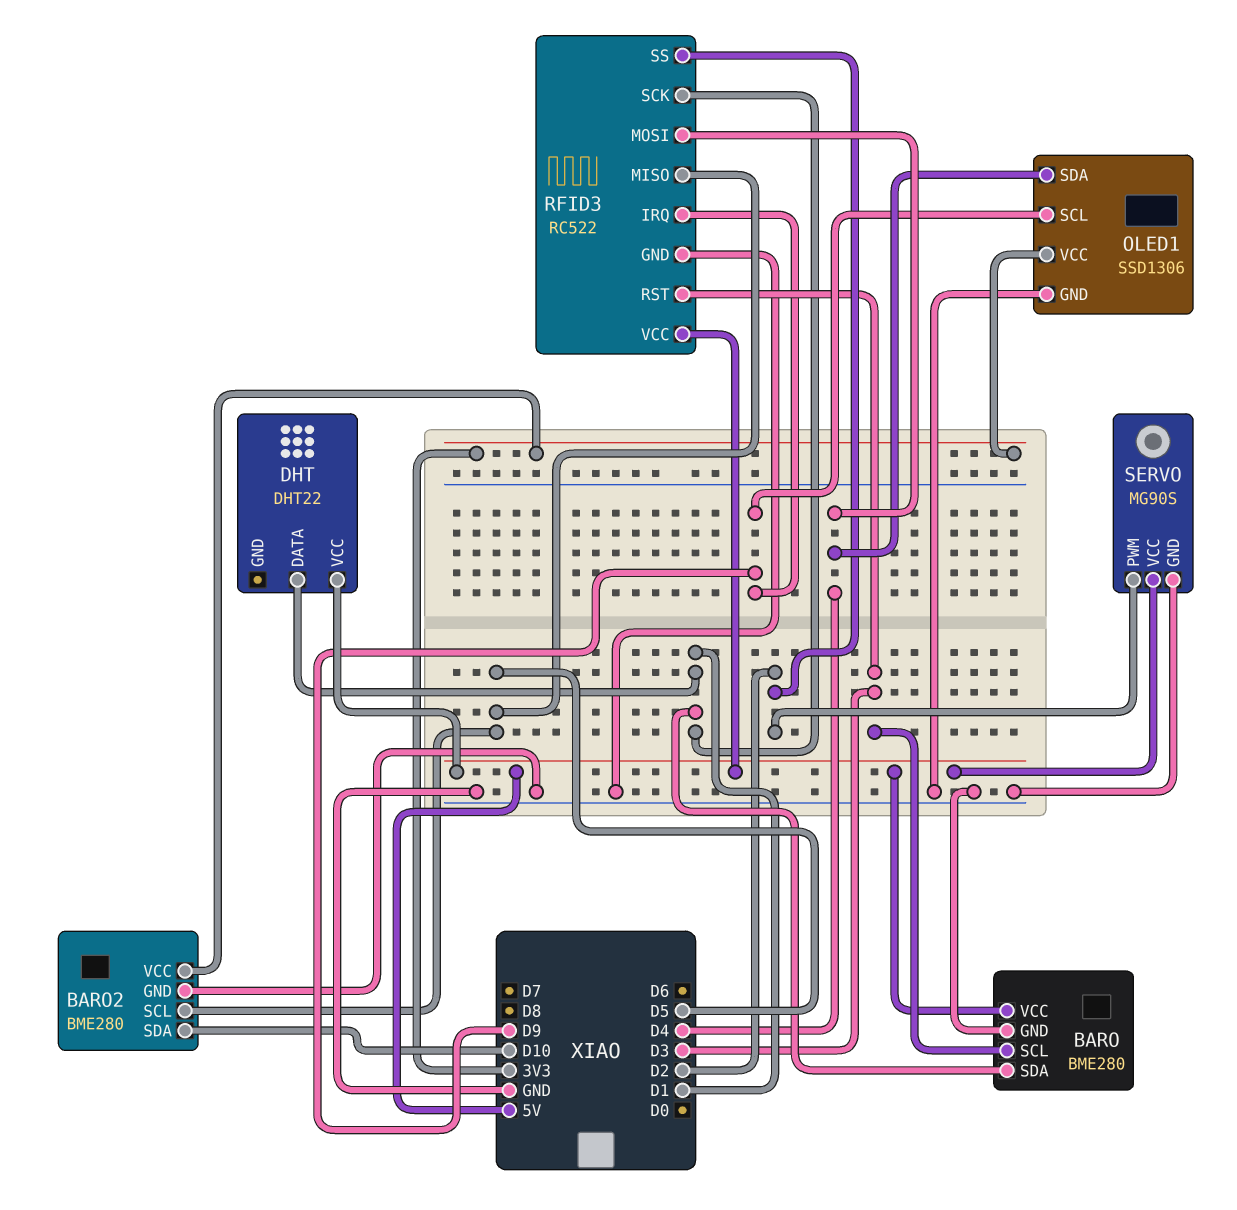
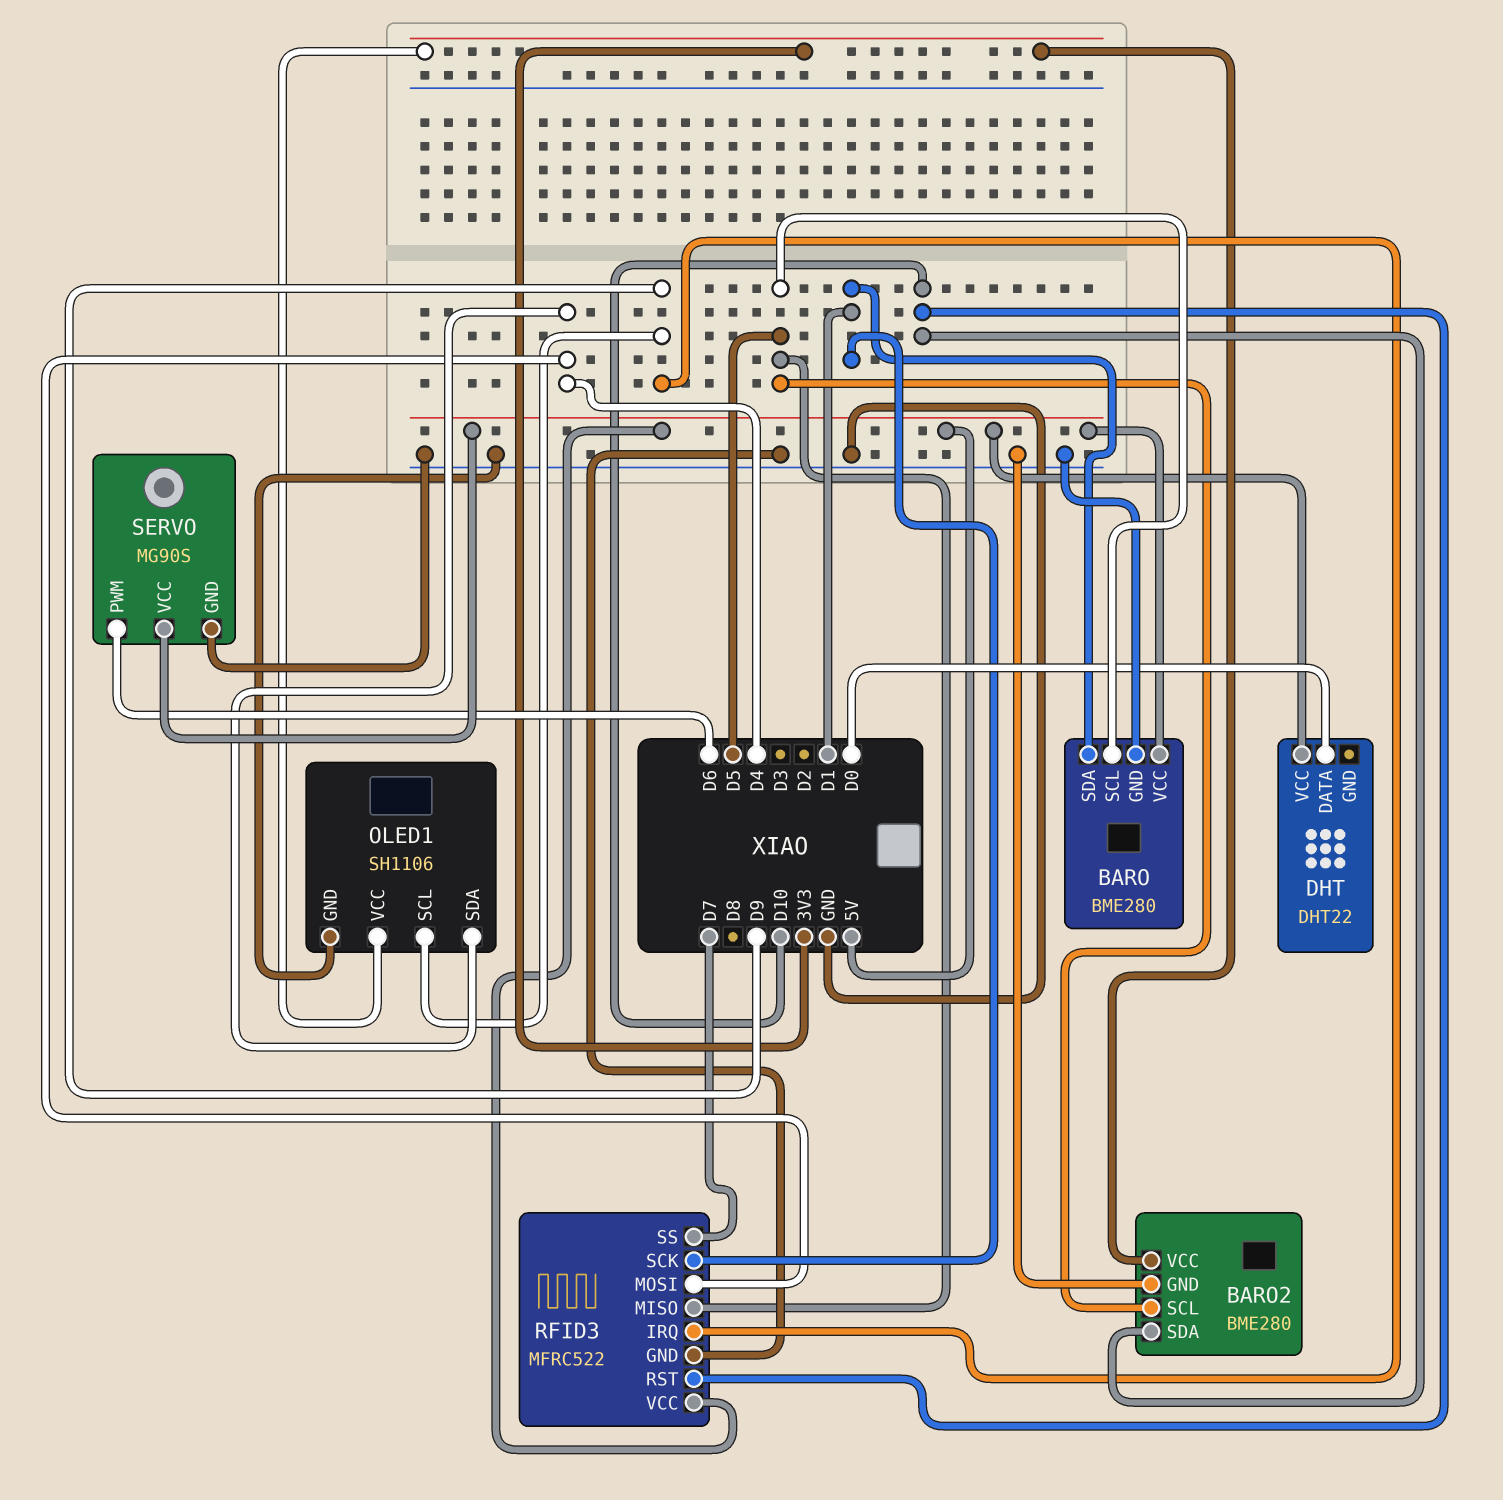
BARO pin SCL: D3 -> D5
DHT pin DATA: D1 -> D0
OLED1: SSD1306 -> SH1106
RFID3: RC522 -> MFRC522
RFID3 pin RST: D3 -> D10
RFID3 pin SS: D2 -> D7
SERVO pin PWM: D2 -> D6

